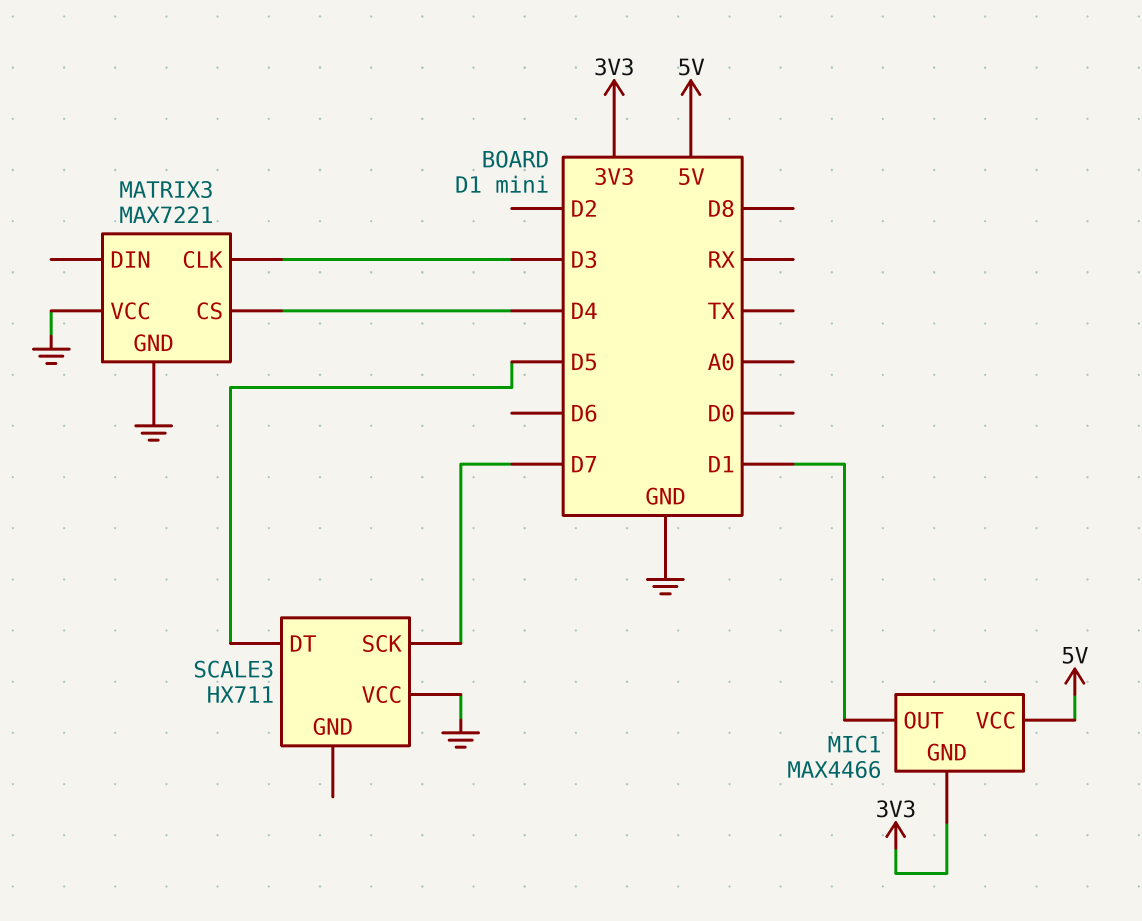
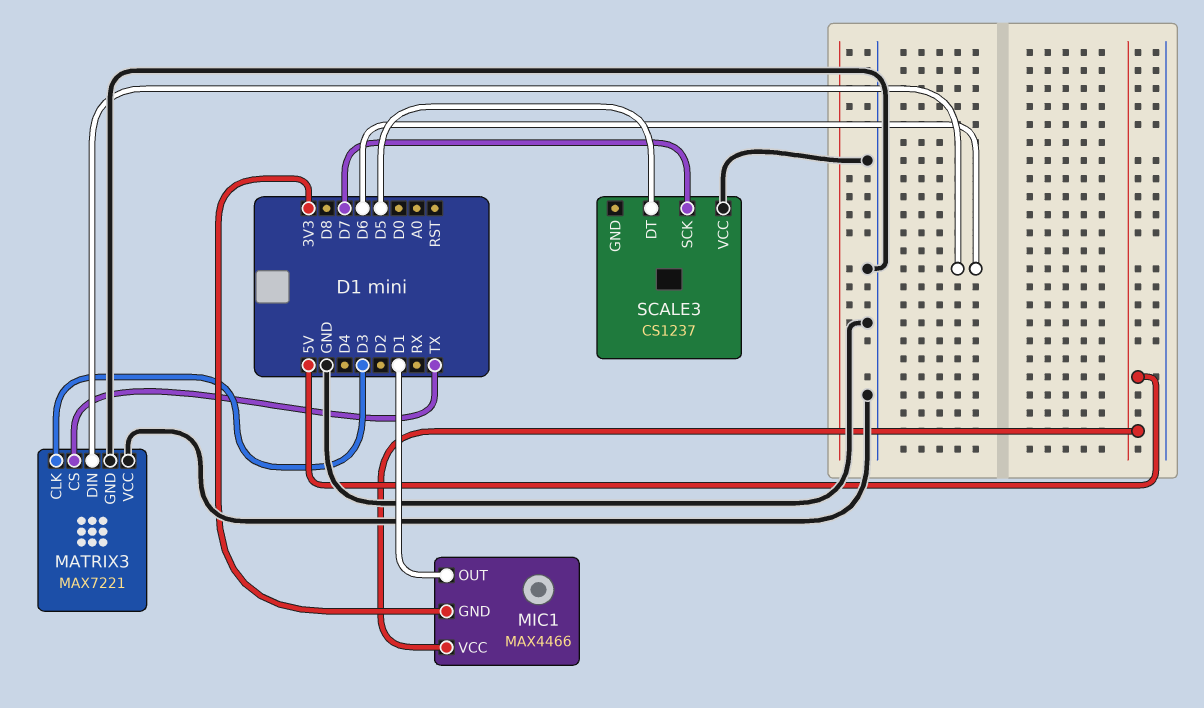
MATRIX3 pin CS: D4 -> TX
MATRIX3 pin DIN: none -> D6
SCALE3: HX711 -> CS1237

